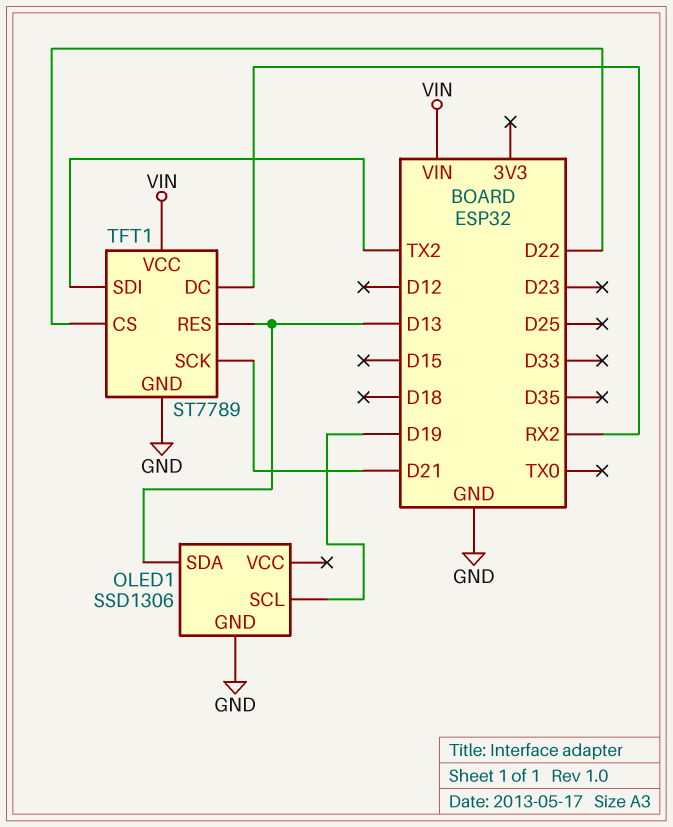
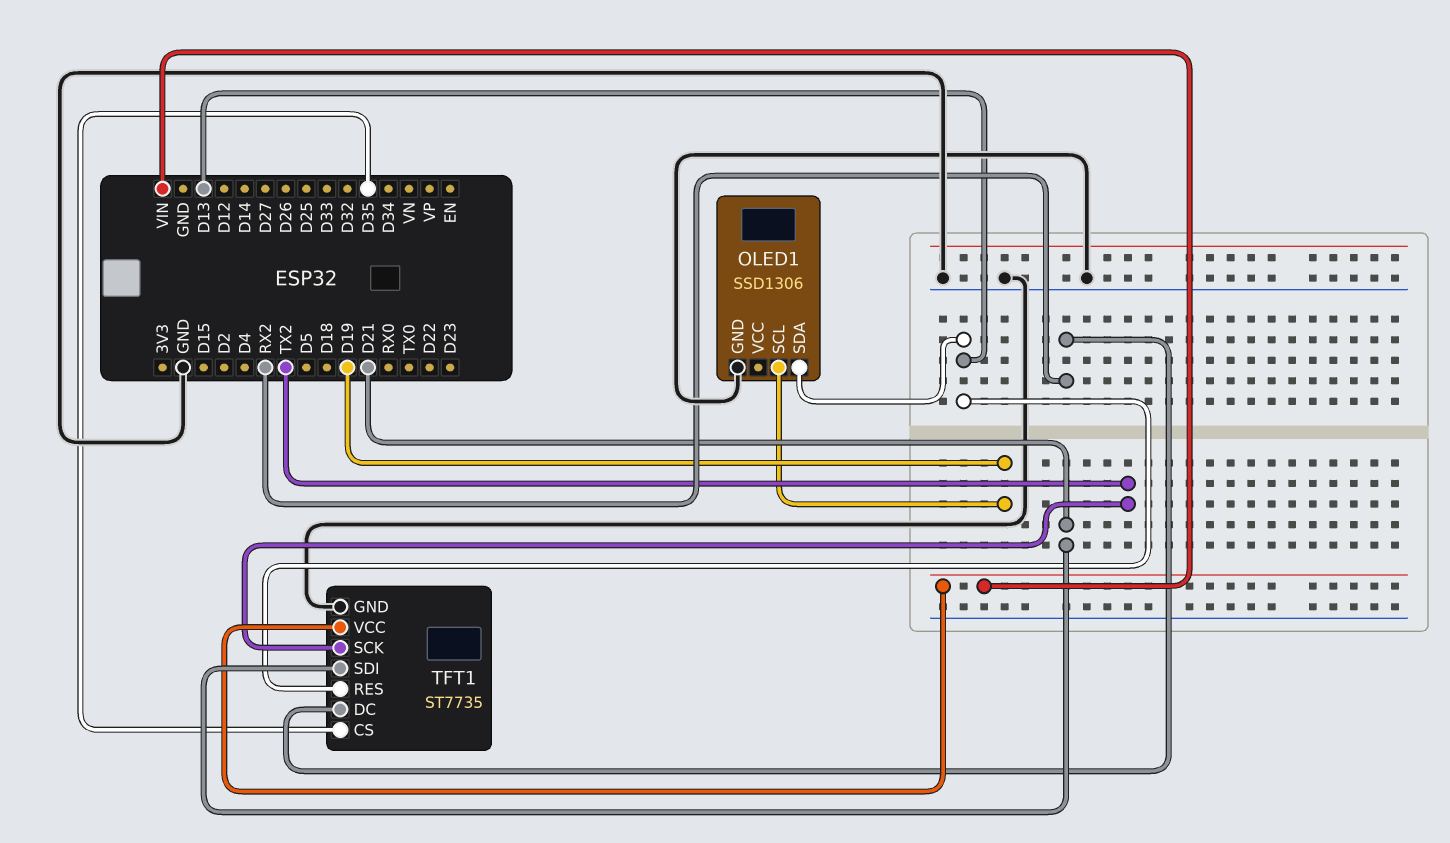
TFT1: ST7789 -> ST7735
TFT1 pin CS: D22 -> D35
TFT1 pin SCK: D21 -> TX2
TFT1 pin SDI: TX2 -> D21

